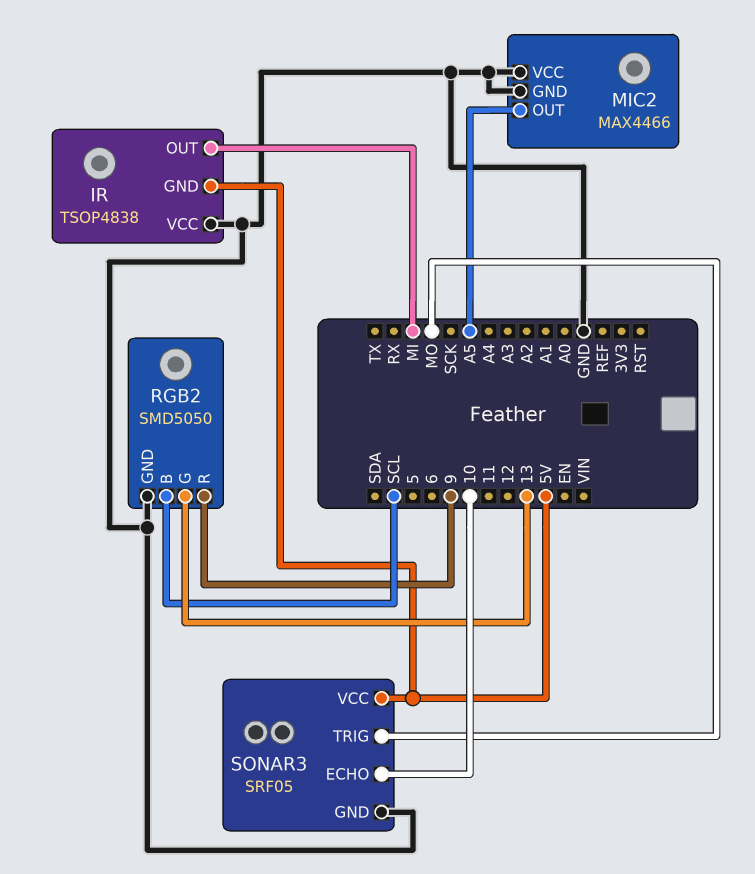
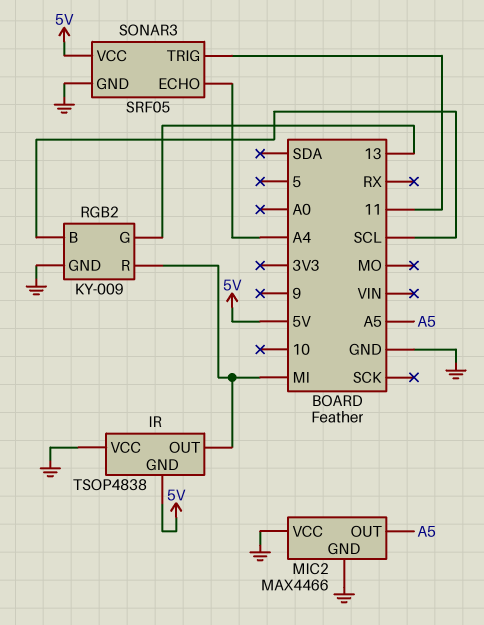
RGB2: SMD5050 -> KY-009
RGB2 pin R: 9 -> MI
SONAR3 pin ECHO: 10 -> A4
SONAR3 pin TRIG: MO -> 11

